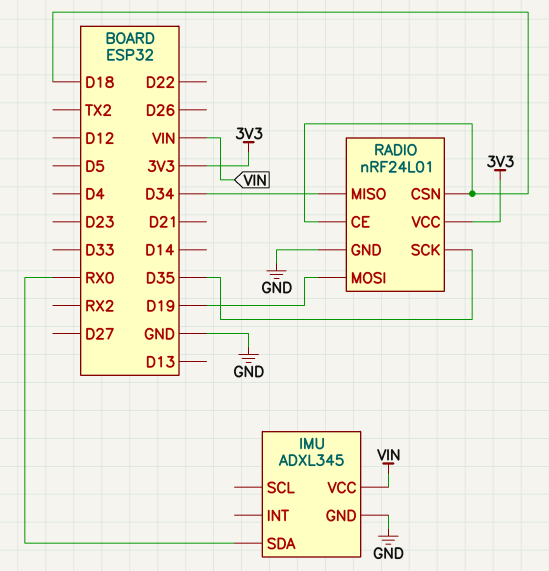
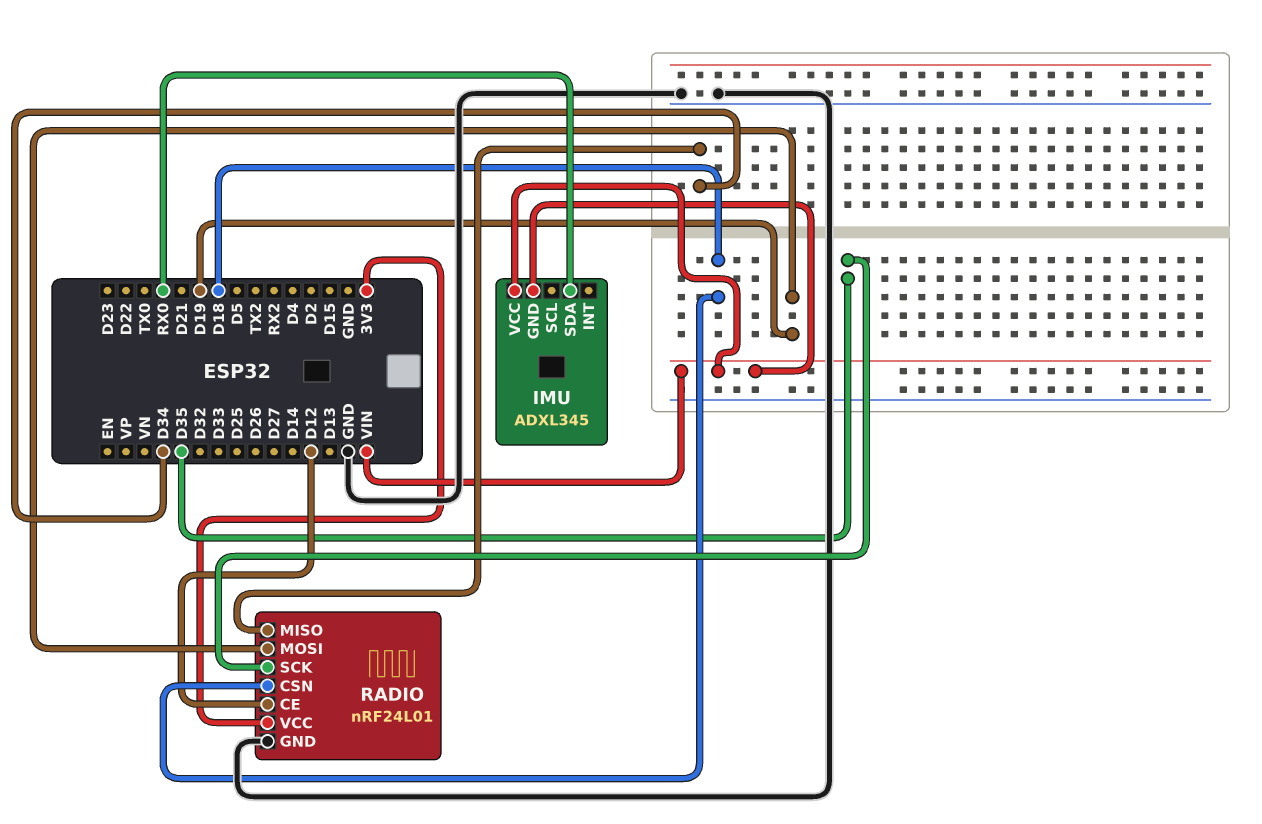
IMU pin GND: GND -> VIN
RADIO pin CE: D18 -> D12

